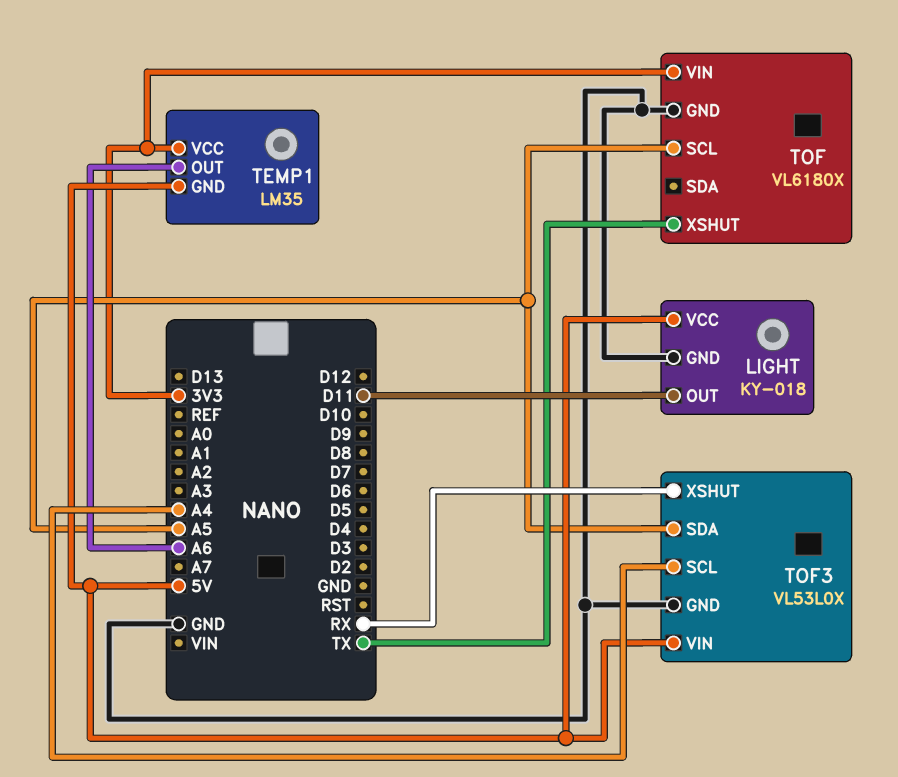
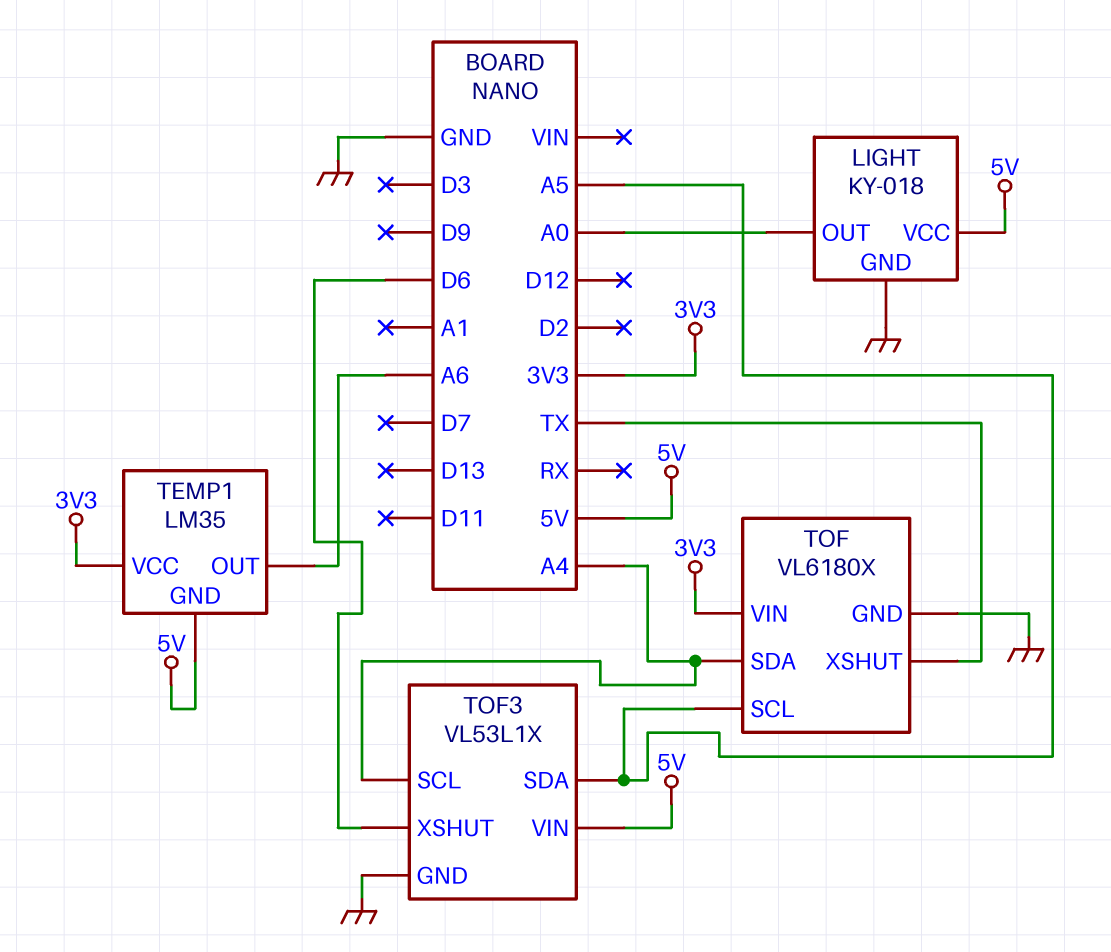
LIGHT pin OUT: D11 -> A0
TOF pin SDA: none -> A4
TOF3: VL53L0X -> VL53L1X
TOF3 pin XSHUT: RX -> D6

